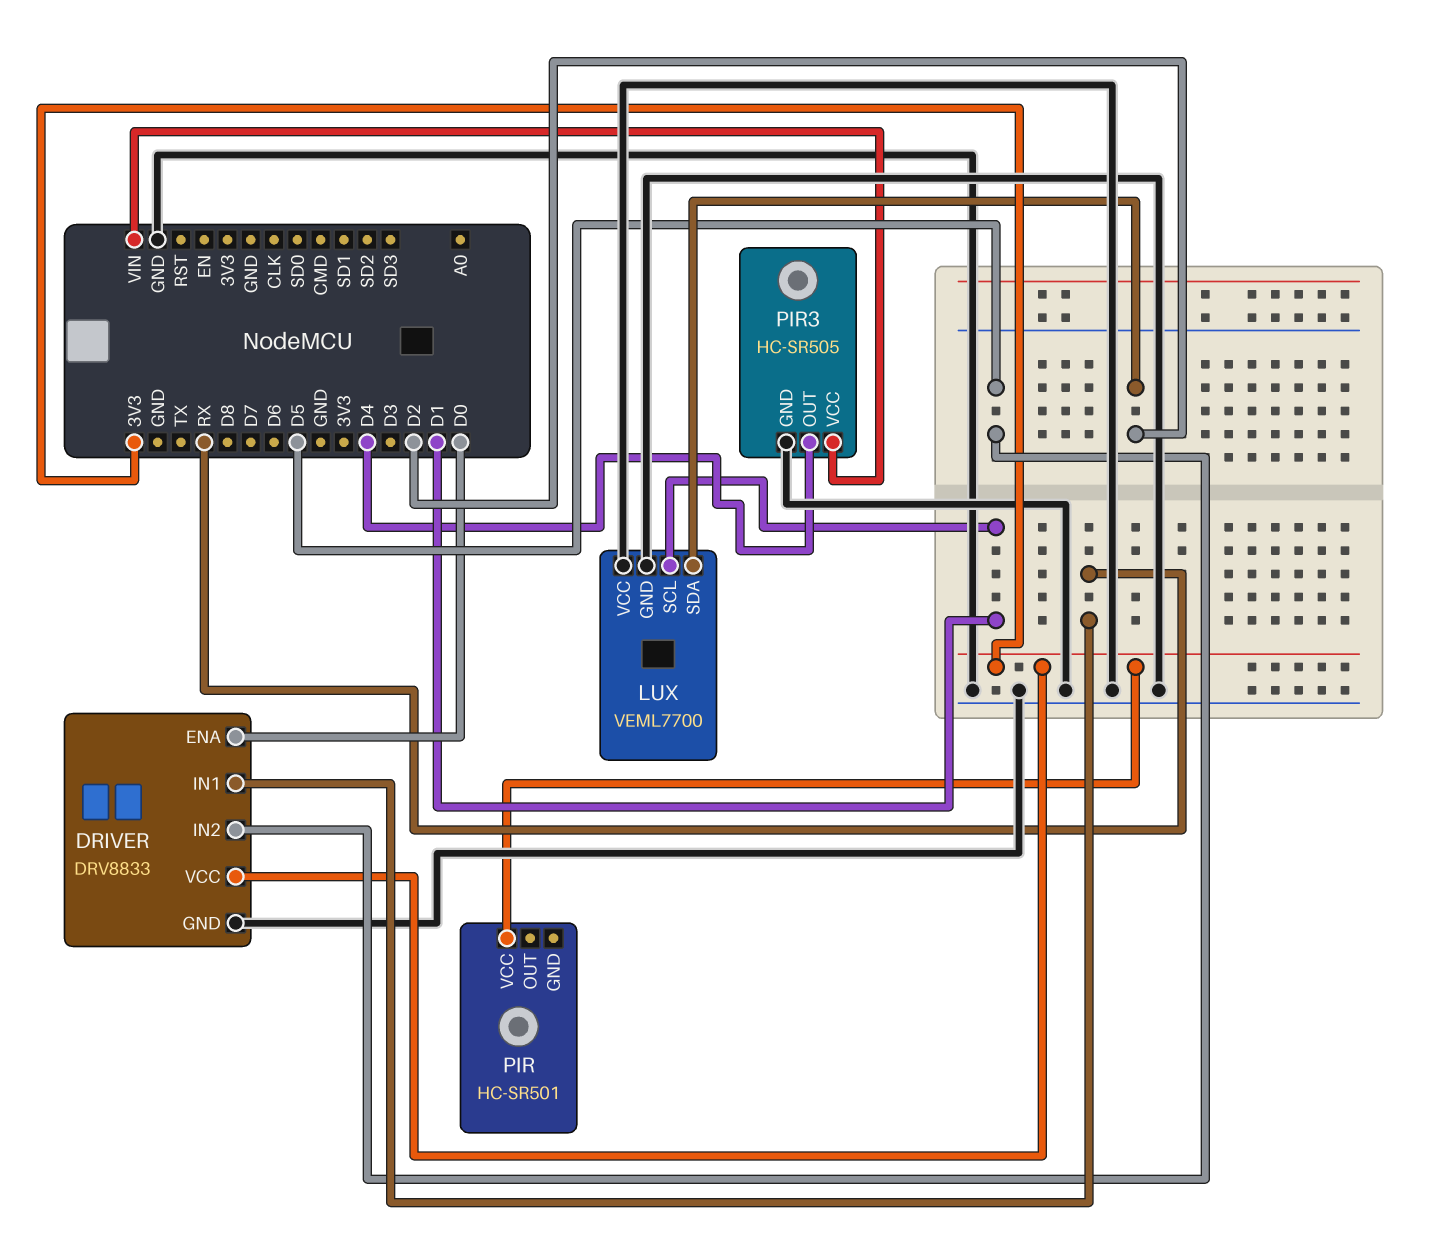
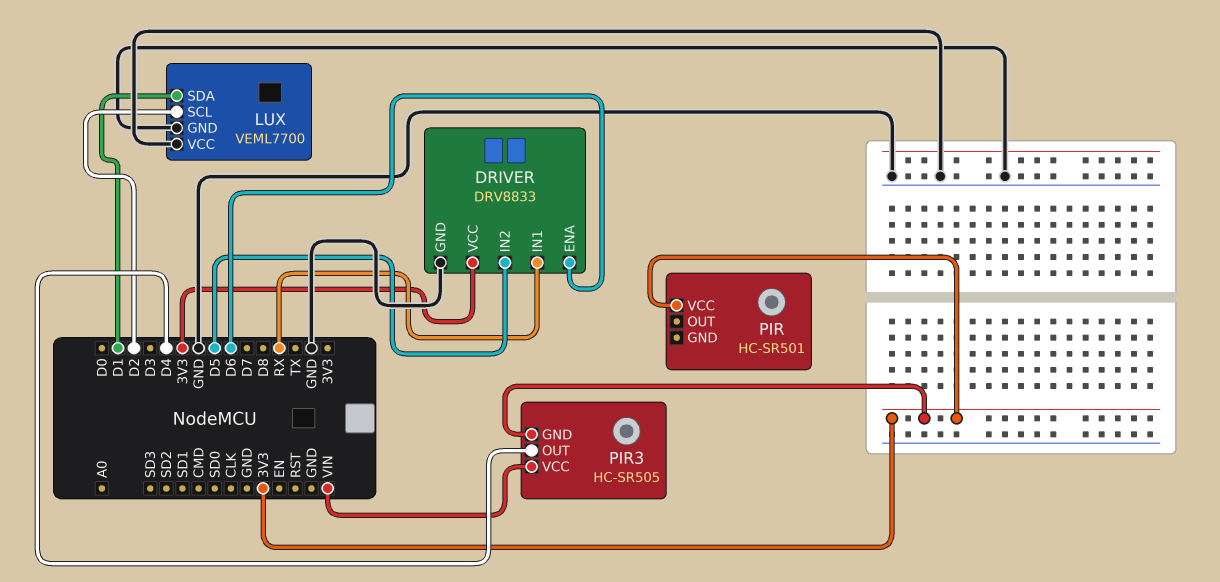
DRIVER pin ENA: D0 -> D6
LUX pin SCL: D1 -> D2
LUX pin SDA: D2 -> D1
PIR3 pin GND: GND -> 3V3

